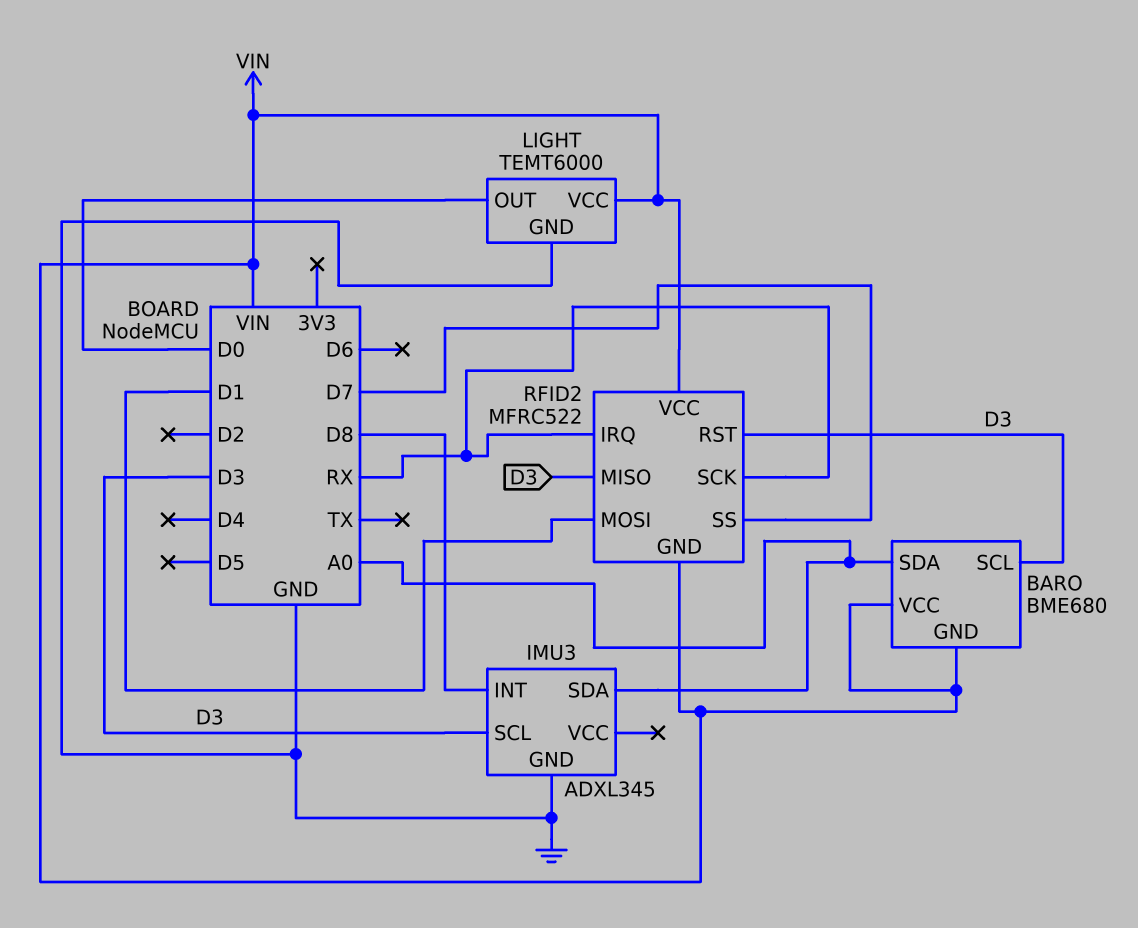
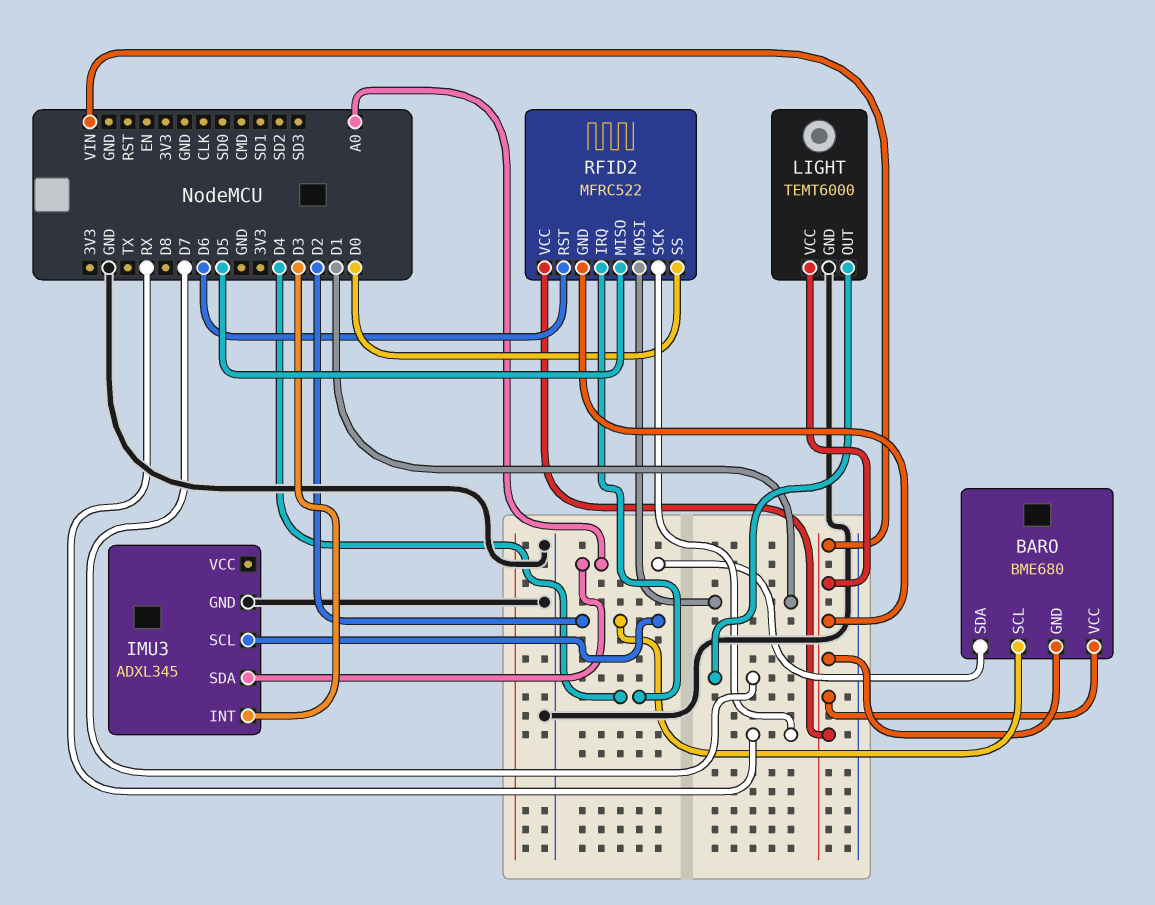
BARO pin SCL: D3 -> D2
IMU3 pin INT: D8 -> D3
IMU3 pin SCL: D3 -> D2
LIGHT pin OUT: D0 -> D7
RFID2 pin IRQ: RX -> D4
RFID2 pin MISO: D3 -> D5
RFID2 pin RST: D3 -> D6
RFID2 pin SS: D7 -> D0

